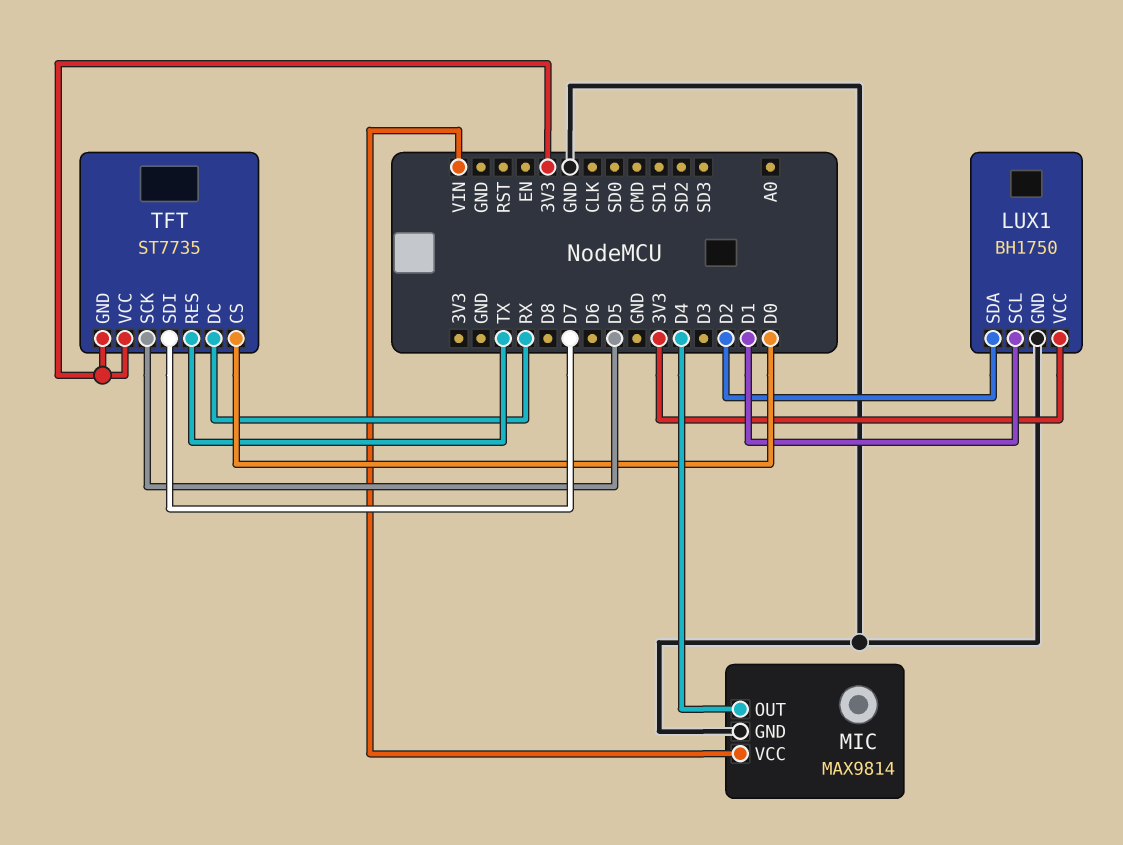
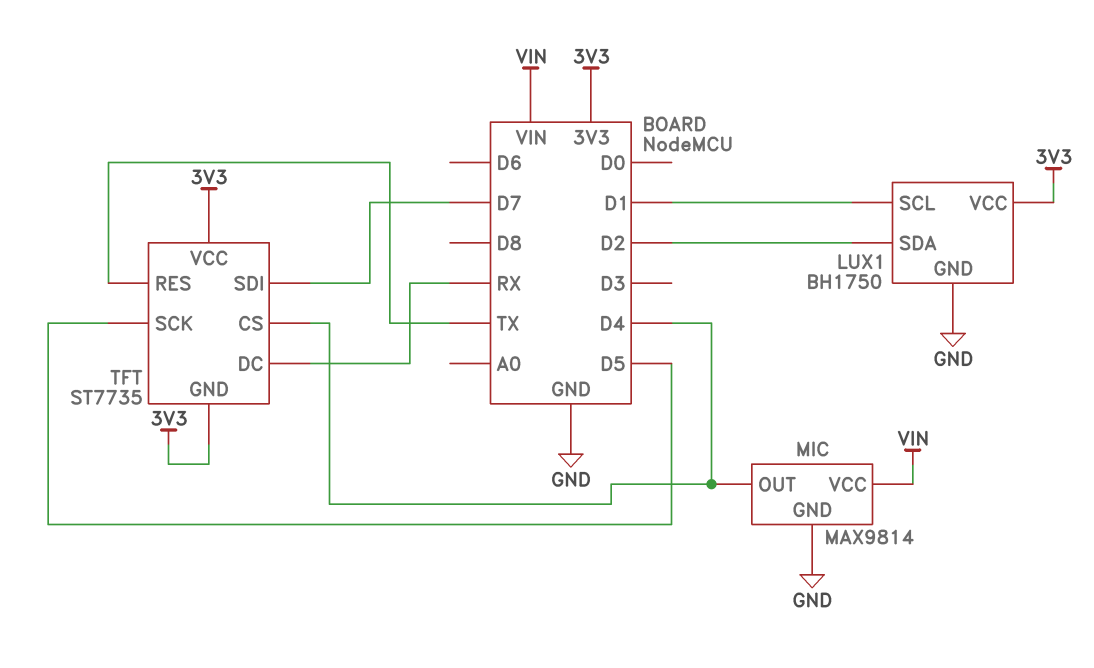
TFT pin CS: D0 -> D4

